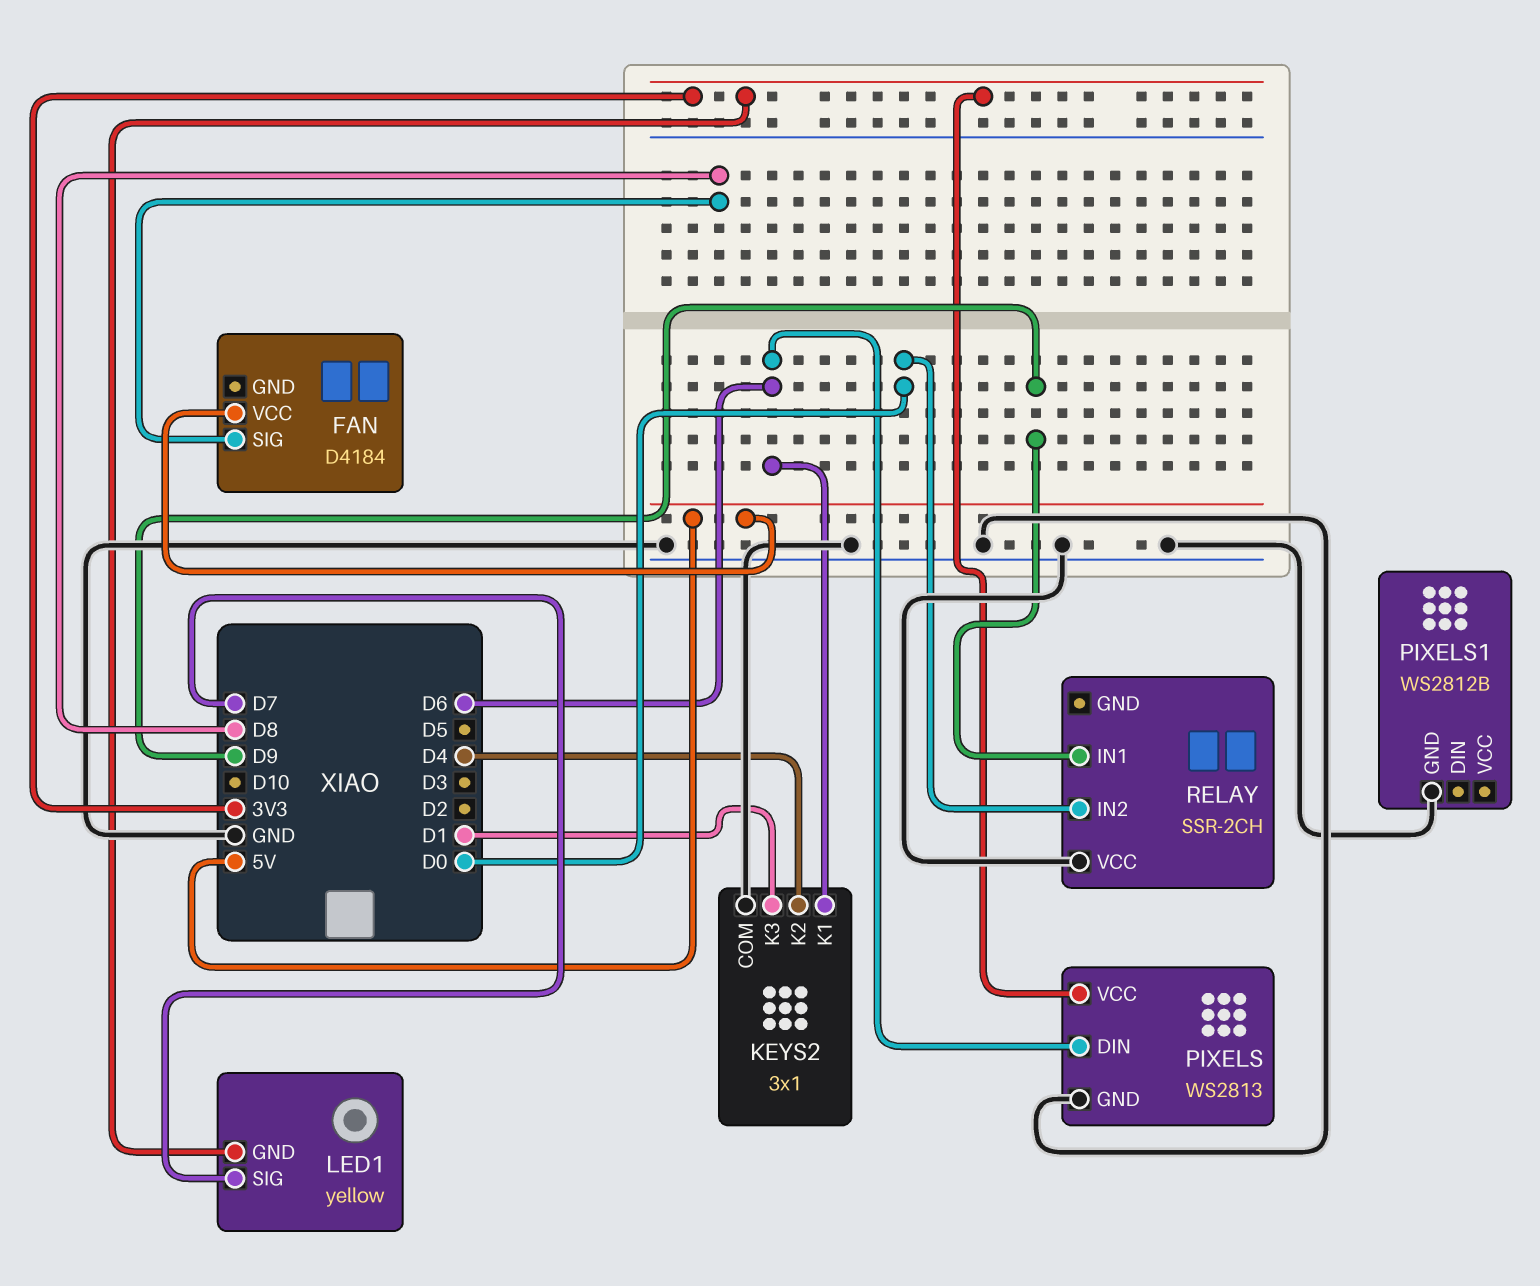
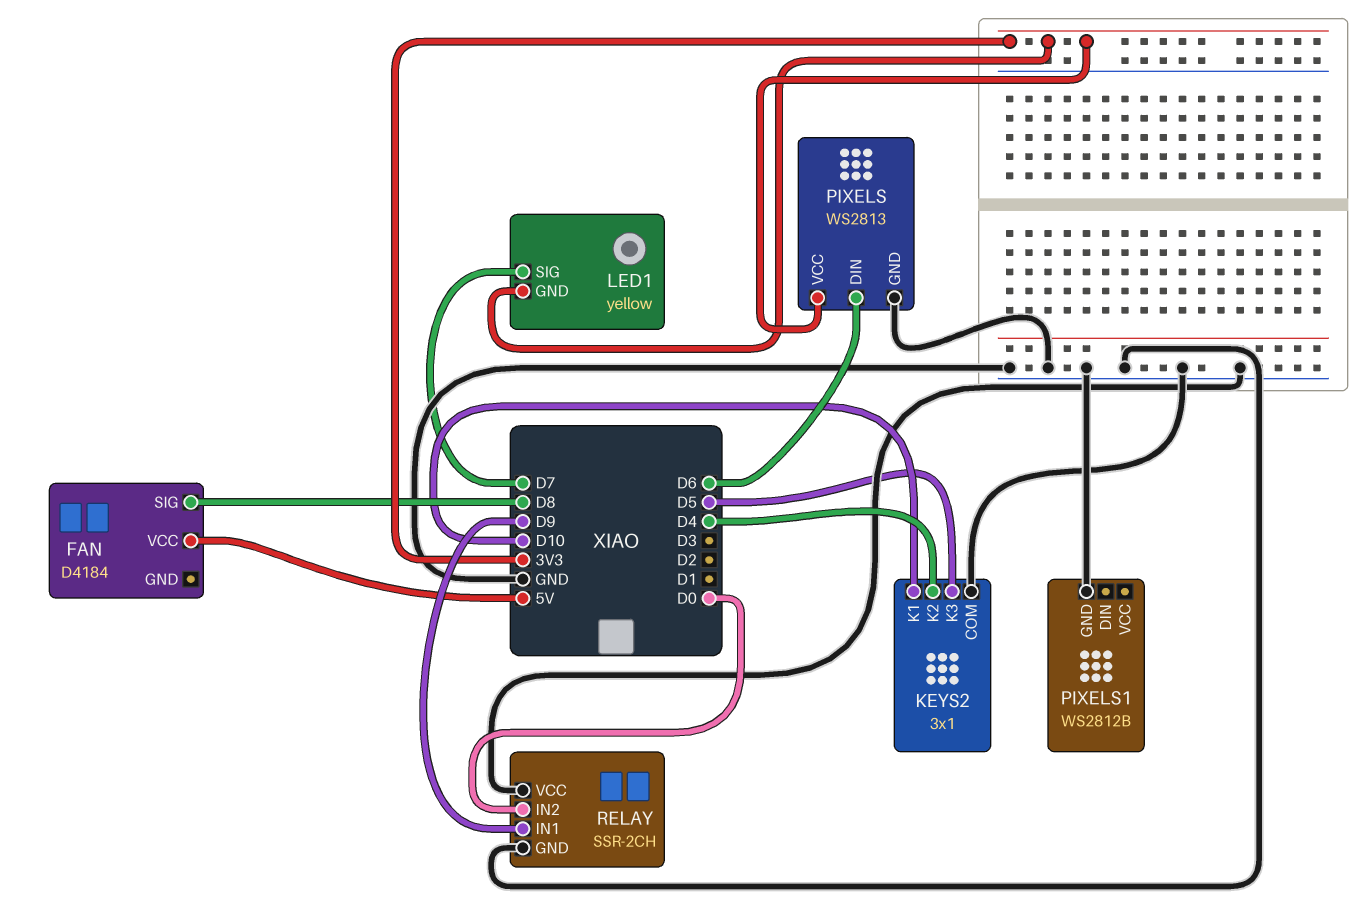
KEYS2 pin K1: D6 -> D10
KEYS2 pin K3: D1 -> D5
RELAY pin GND: none -> GND

